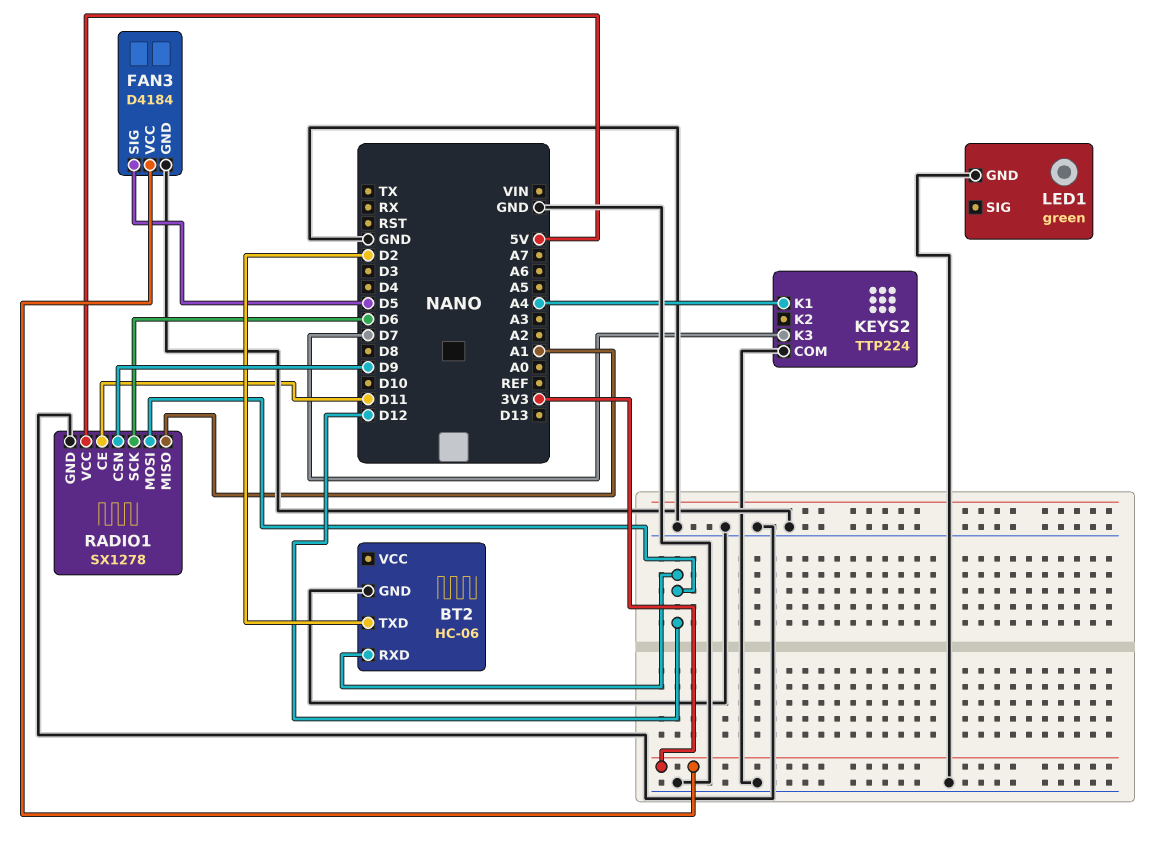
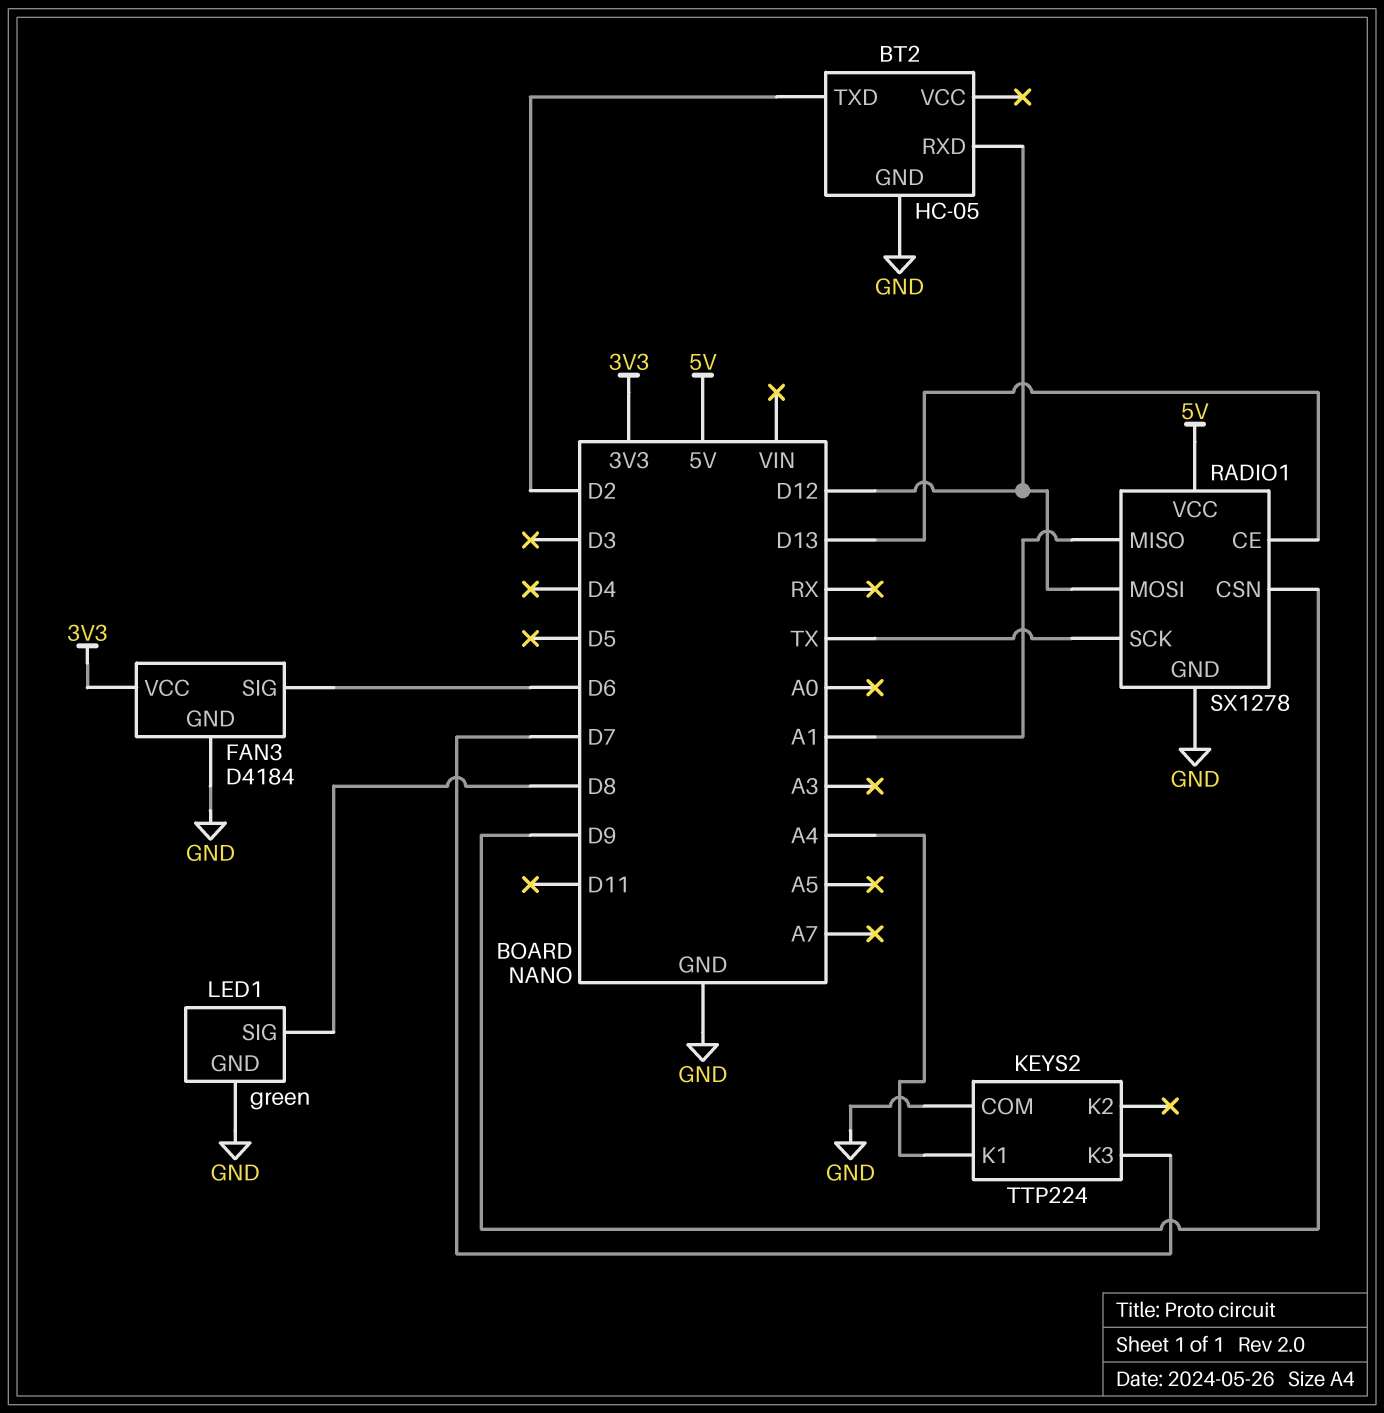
BT2: HC-06 -> HC-05
FAN3 pin SIG: D5 -> D6
LED1 pin SIG: none -> D8
RADIO1 pin CE: D11 -> D13
RADIO1 pin SCK: D6 -> TX

